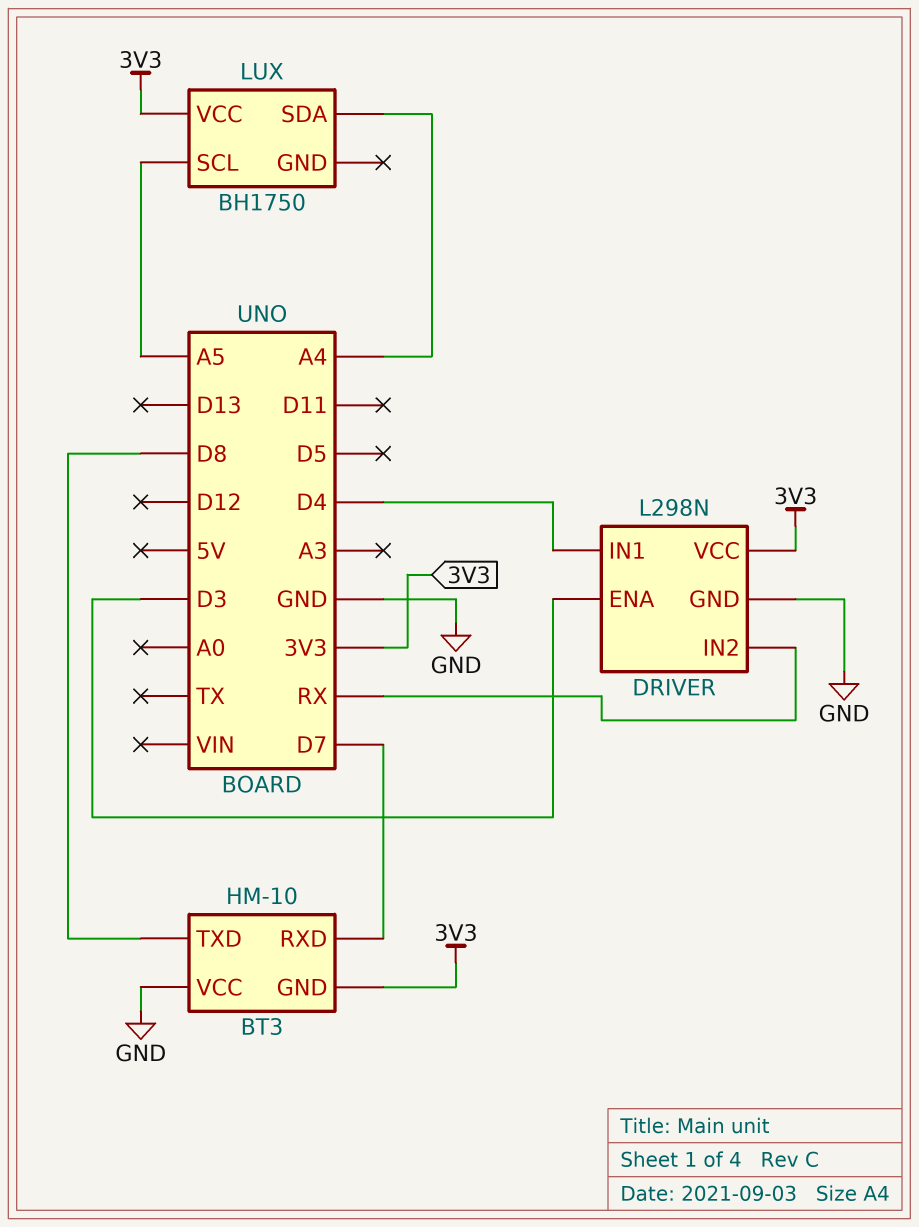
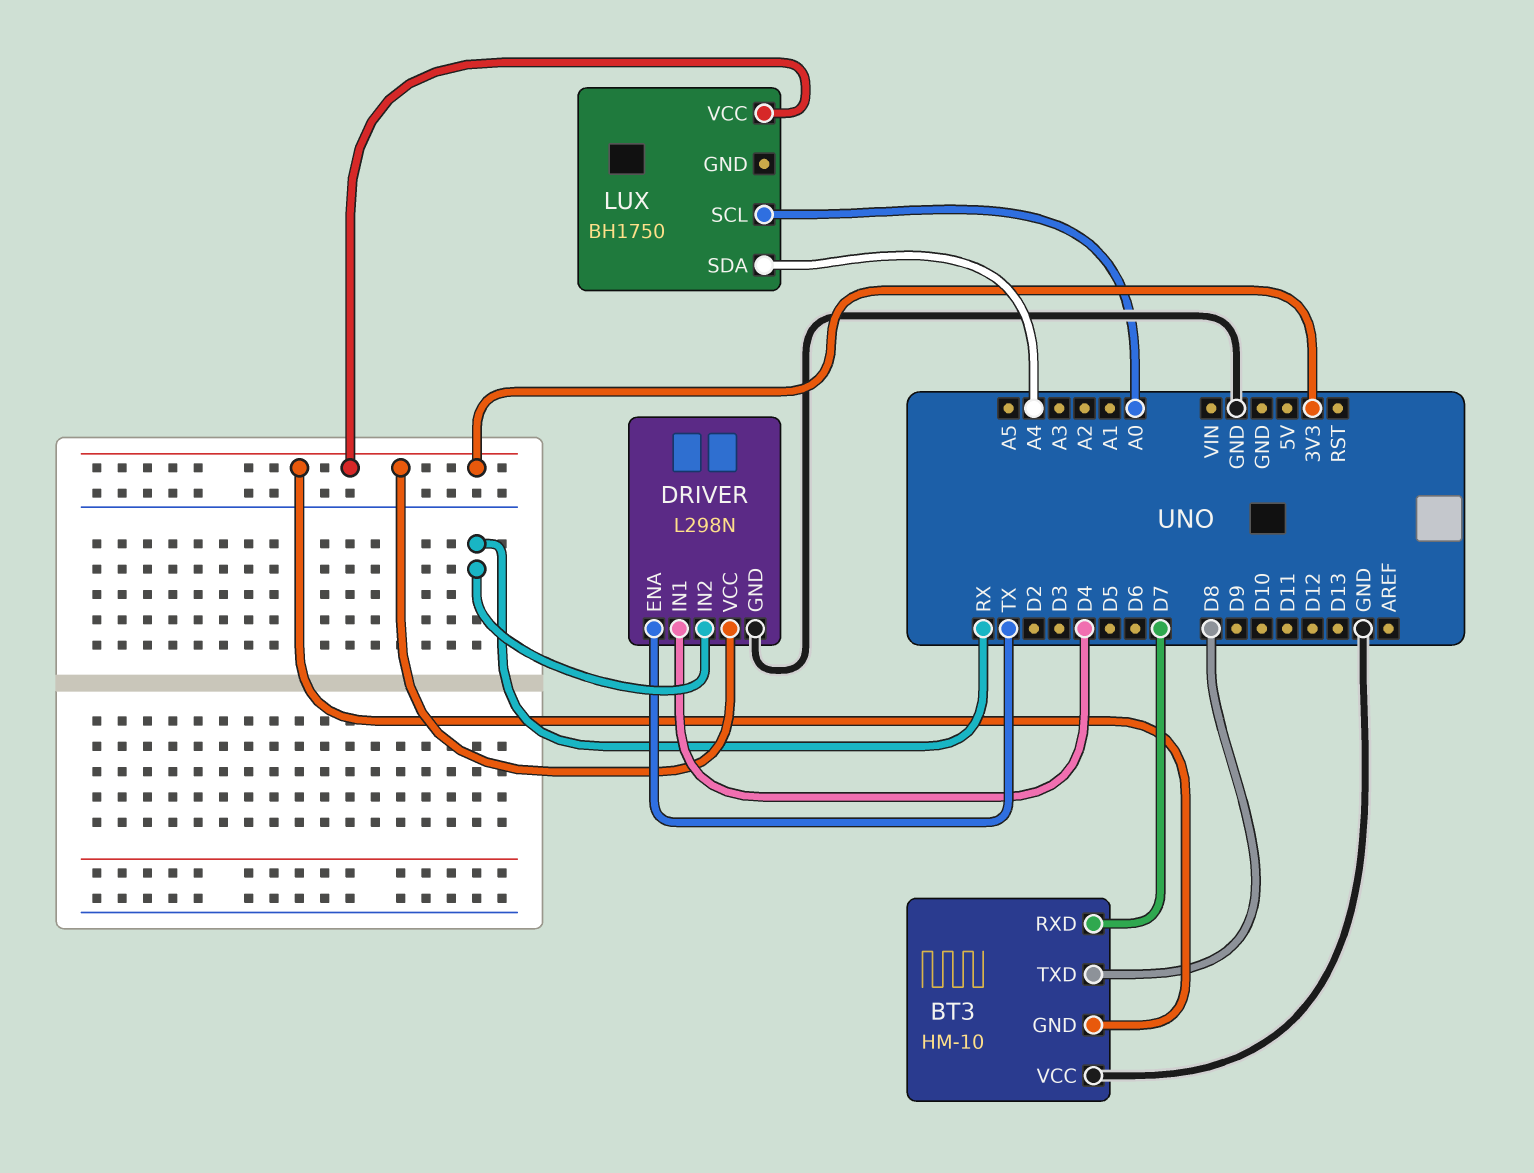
DRIVER pin ENA: D3 -> TX
LUX pin SCL: A5 -> A0

